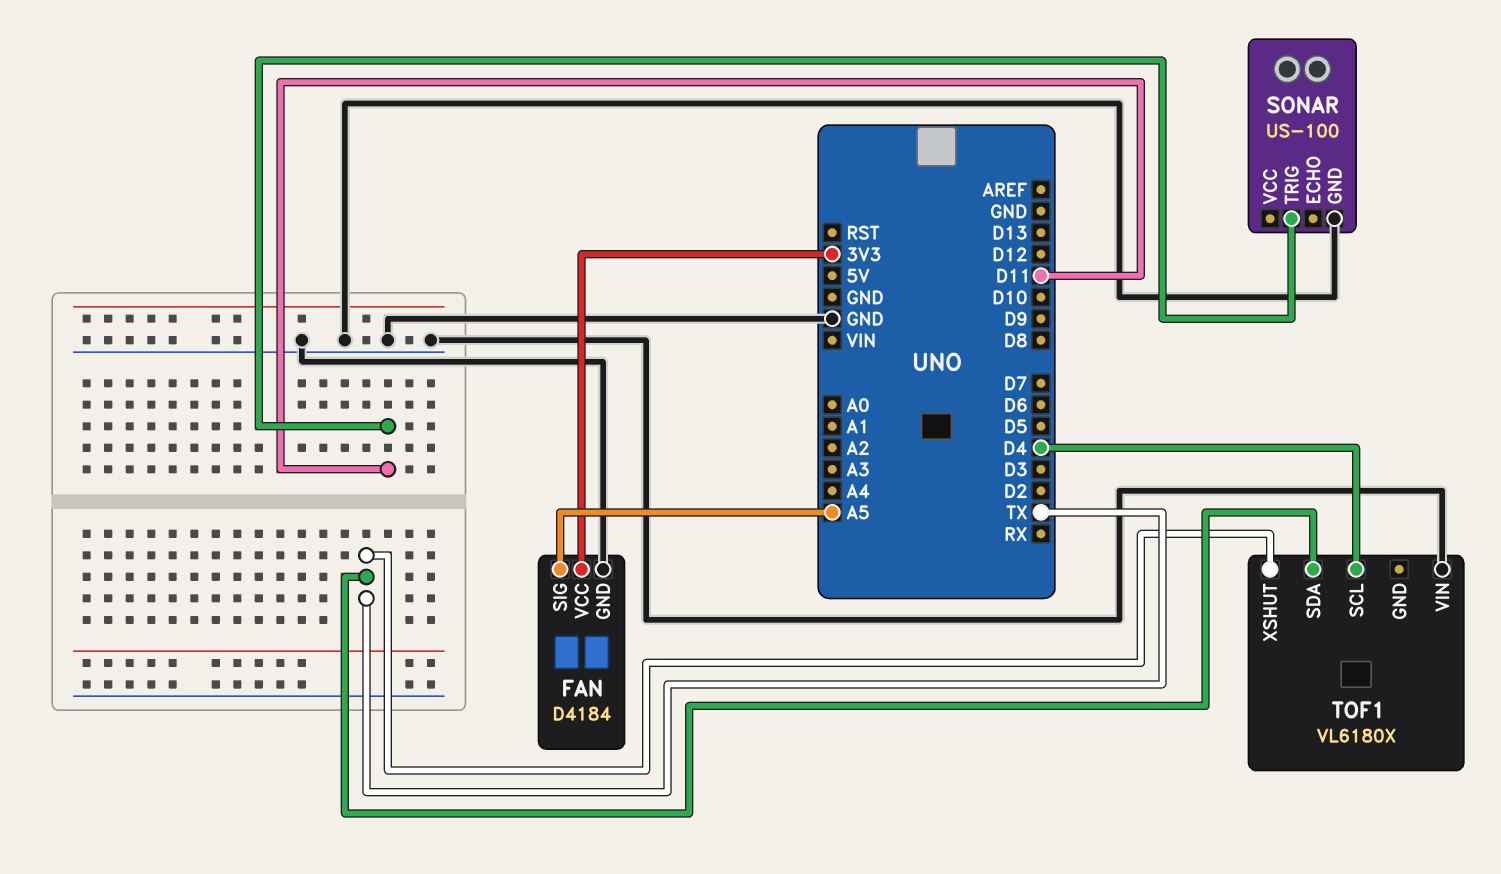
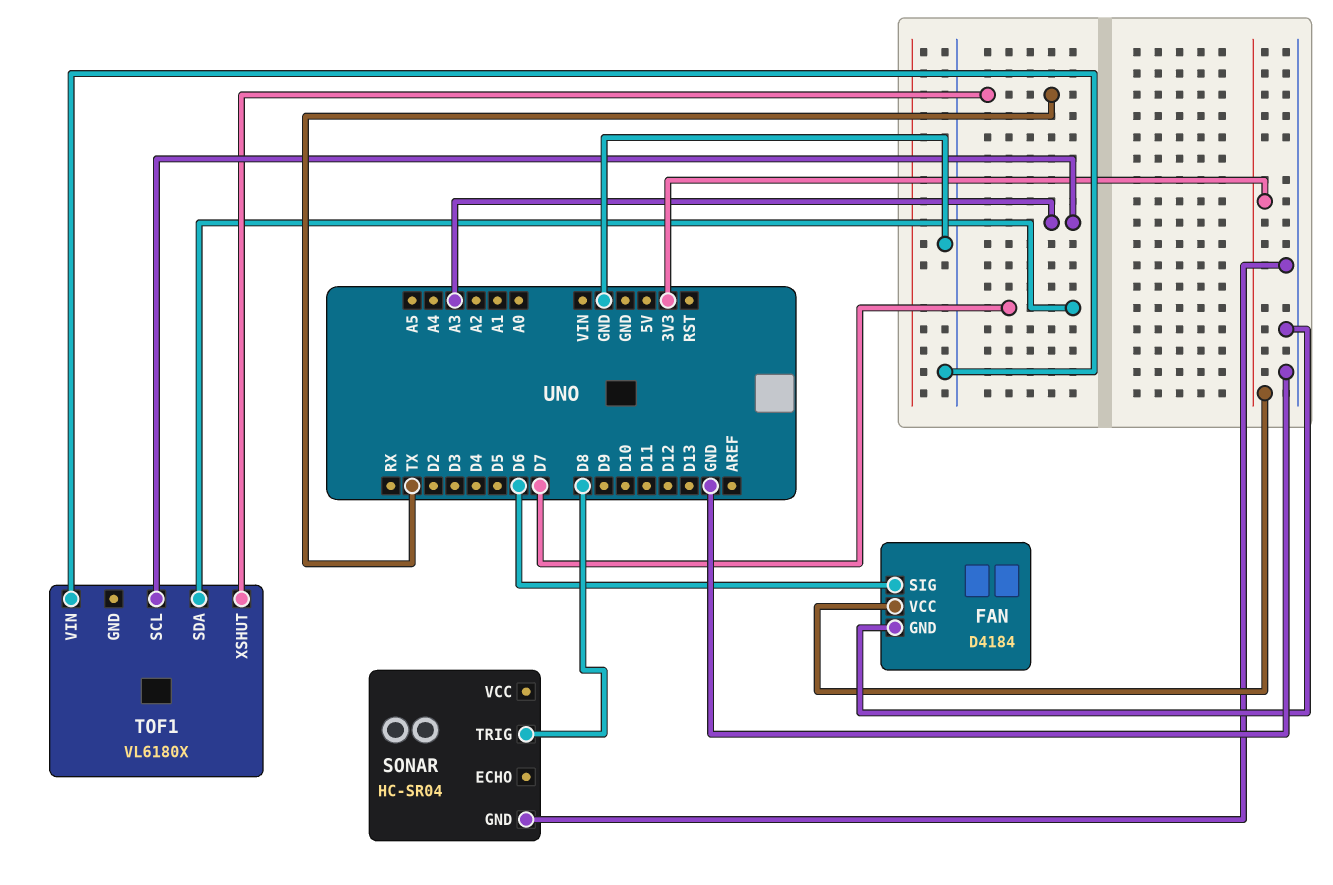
FAN pin SIG: A5 -> D6
SONAR: US-100 -> HC-SR04
SONAR pin TRIG: D11 -> D8
TOF1 pin SCL: D4 -> A3
TOF1 pin SDA: TX -> D7

